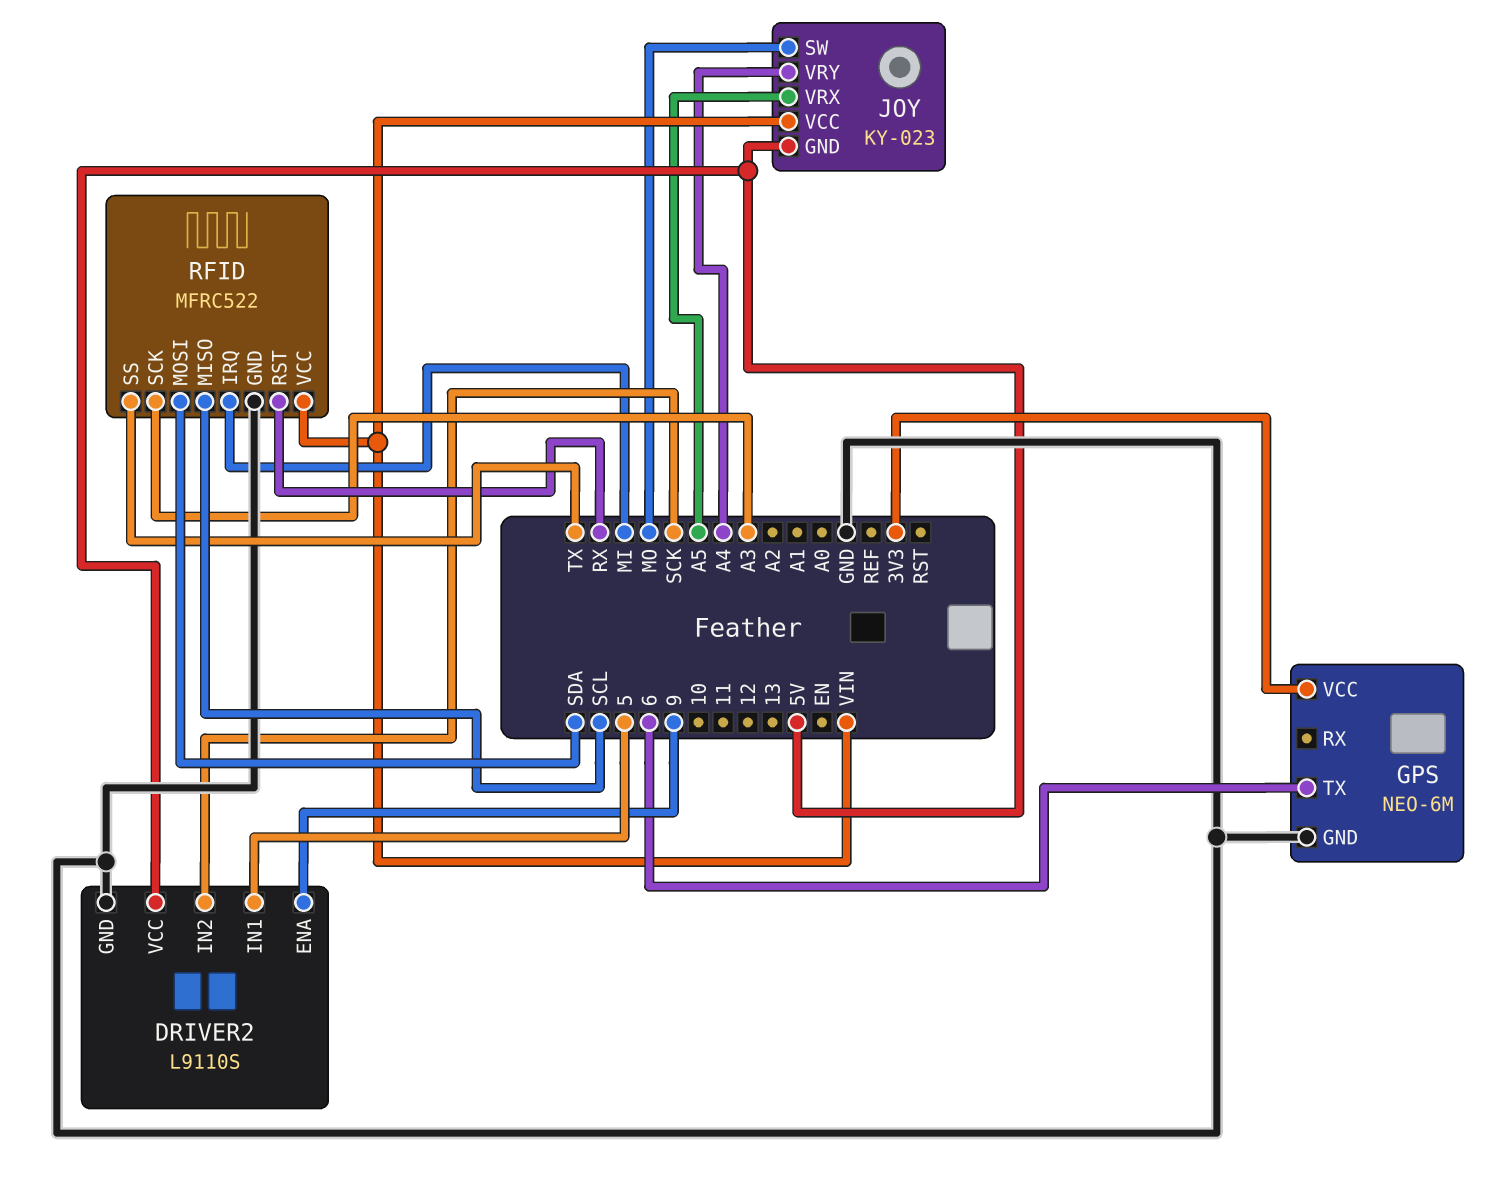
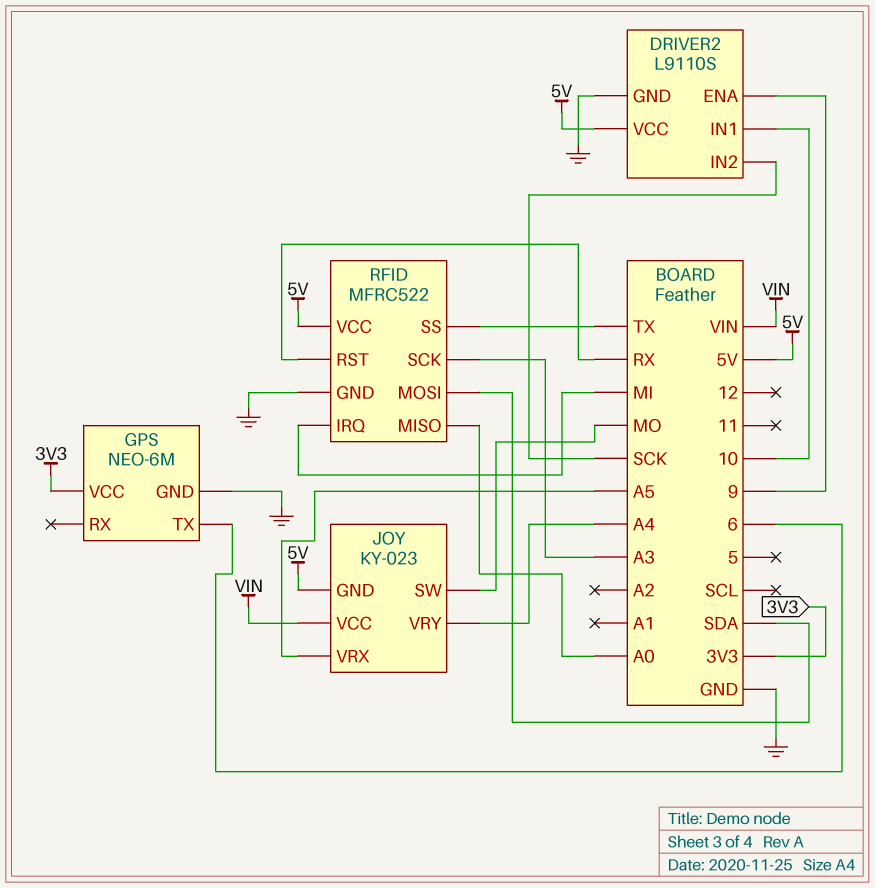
DRIVER2 pin IN1: 5 -> 10
RFID pin MISO: SCL -> A0
RFID pin VCC: VIN -> 5V

